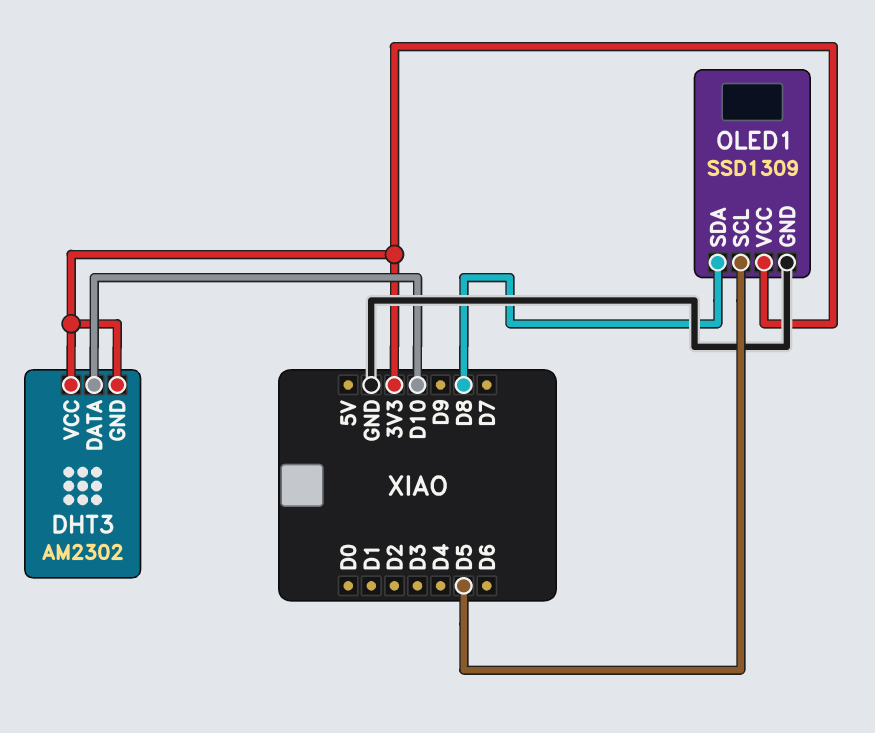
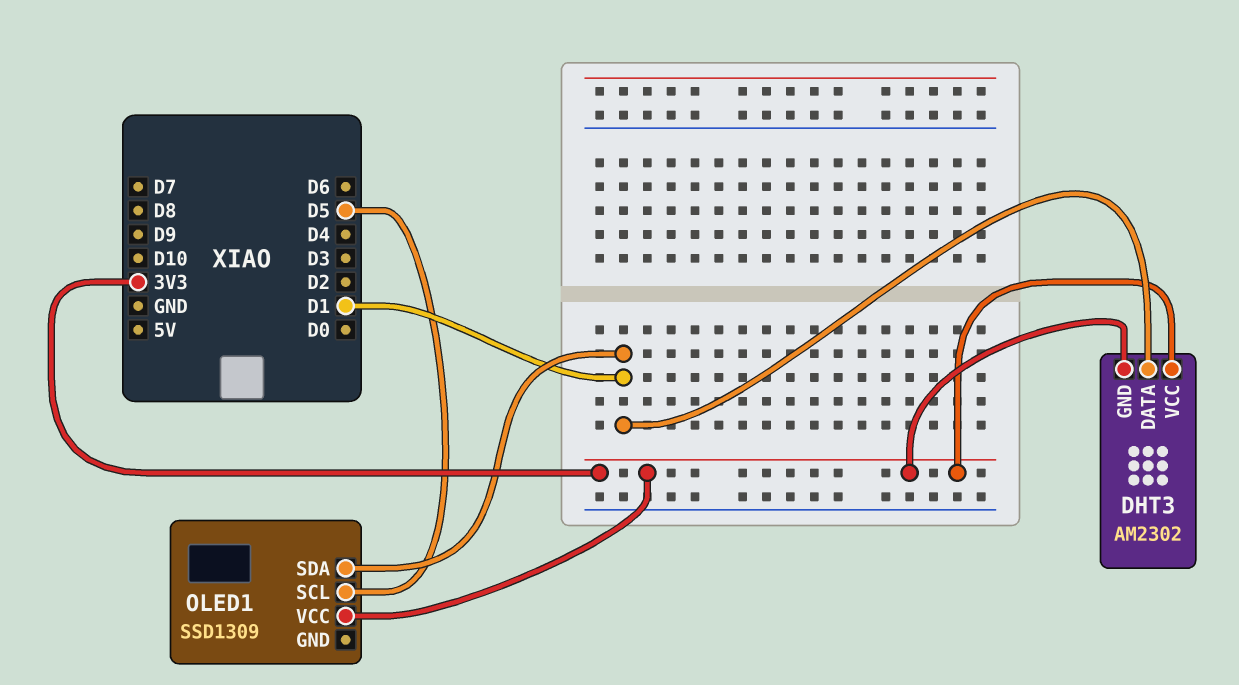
DHT3 pin DATA: D10 -> D1
OLED1 pin GND: GND -> none
OLED1 pin SDA: D8 -> D1

